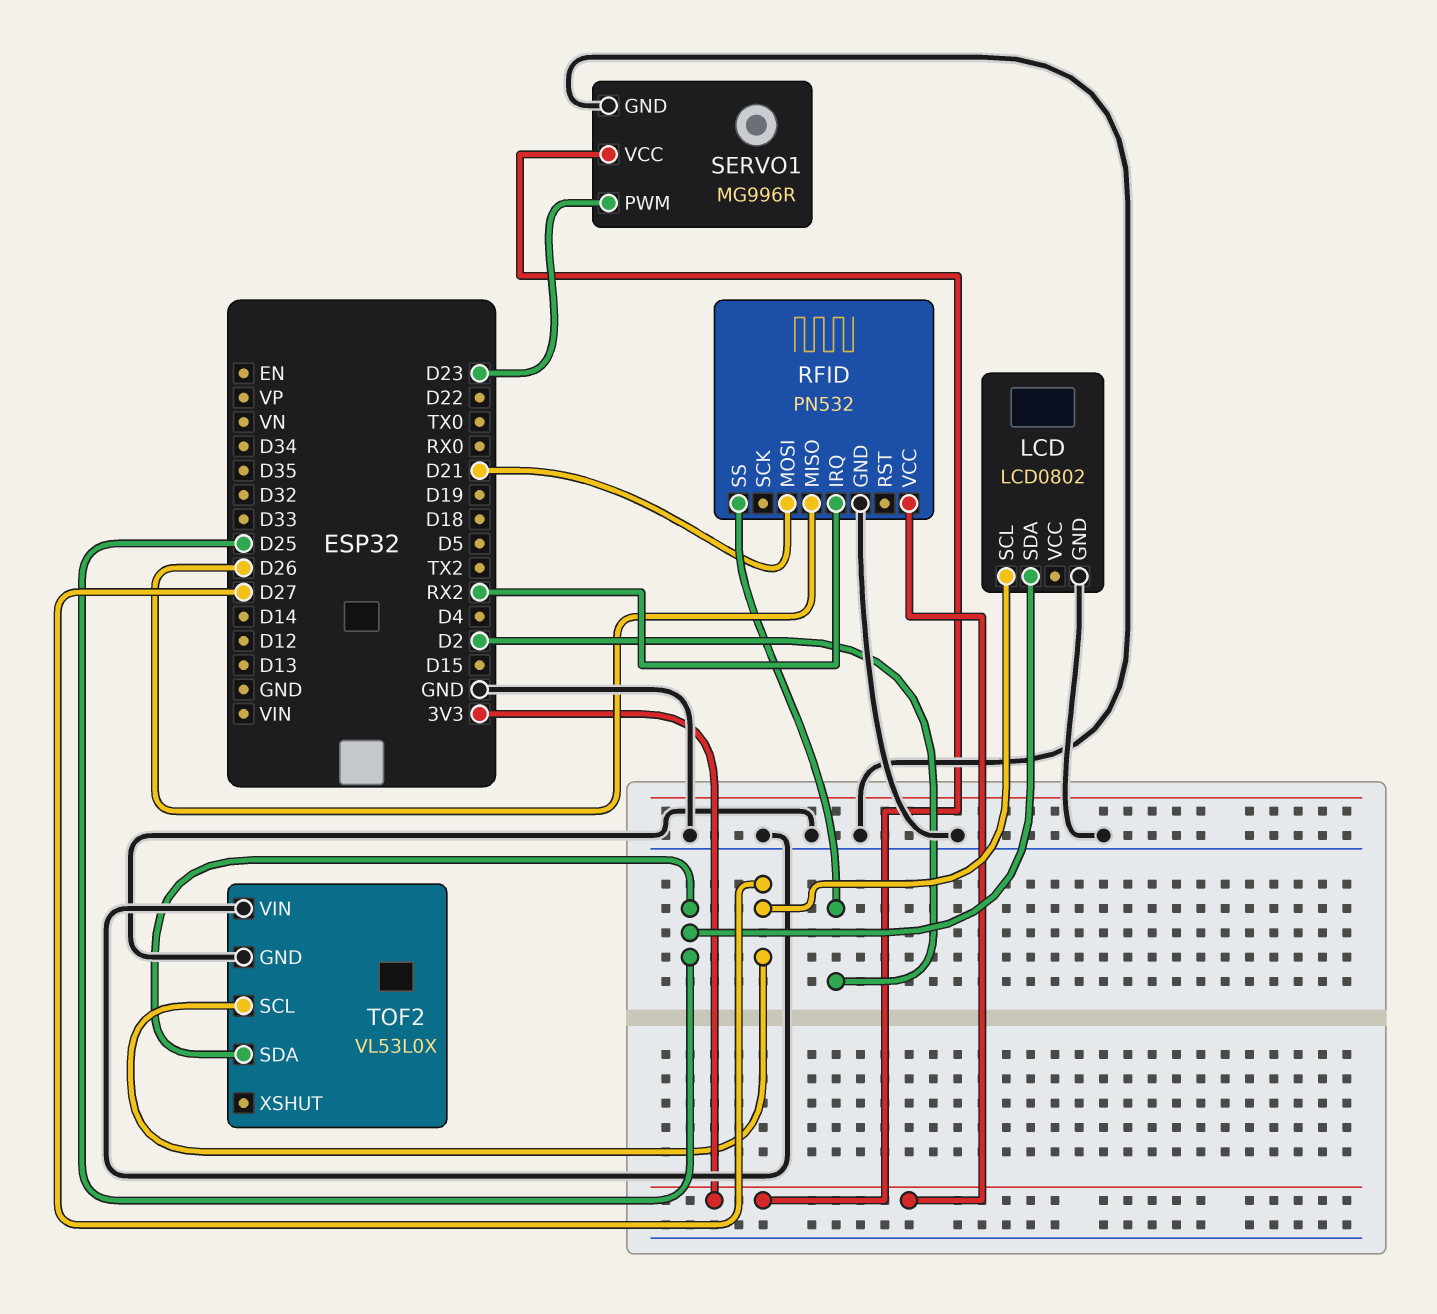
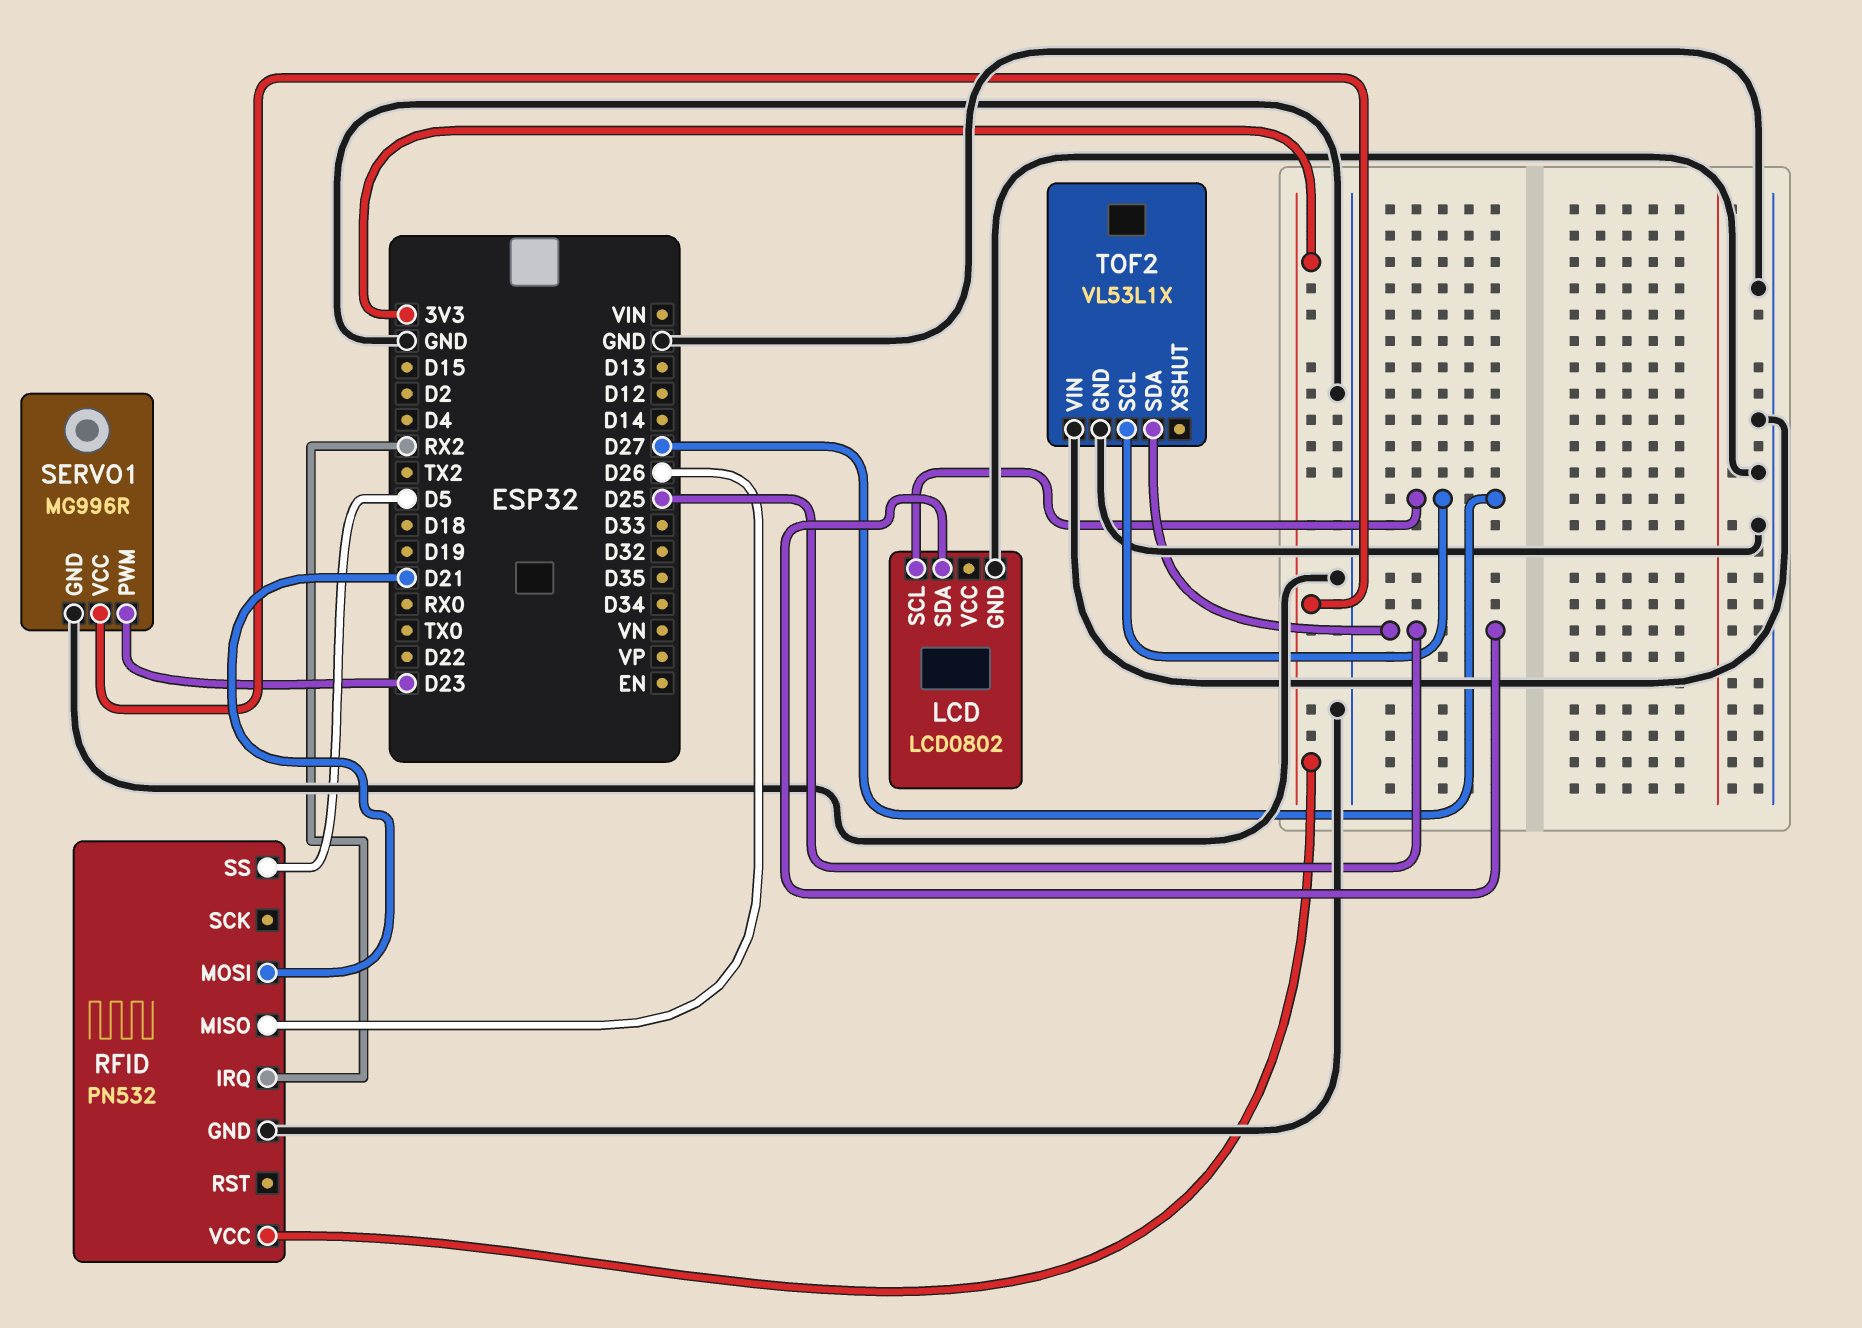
RFID pin SS: D2 -> D5
TOF2: VL53L0X -> VL53L1X

